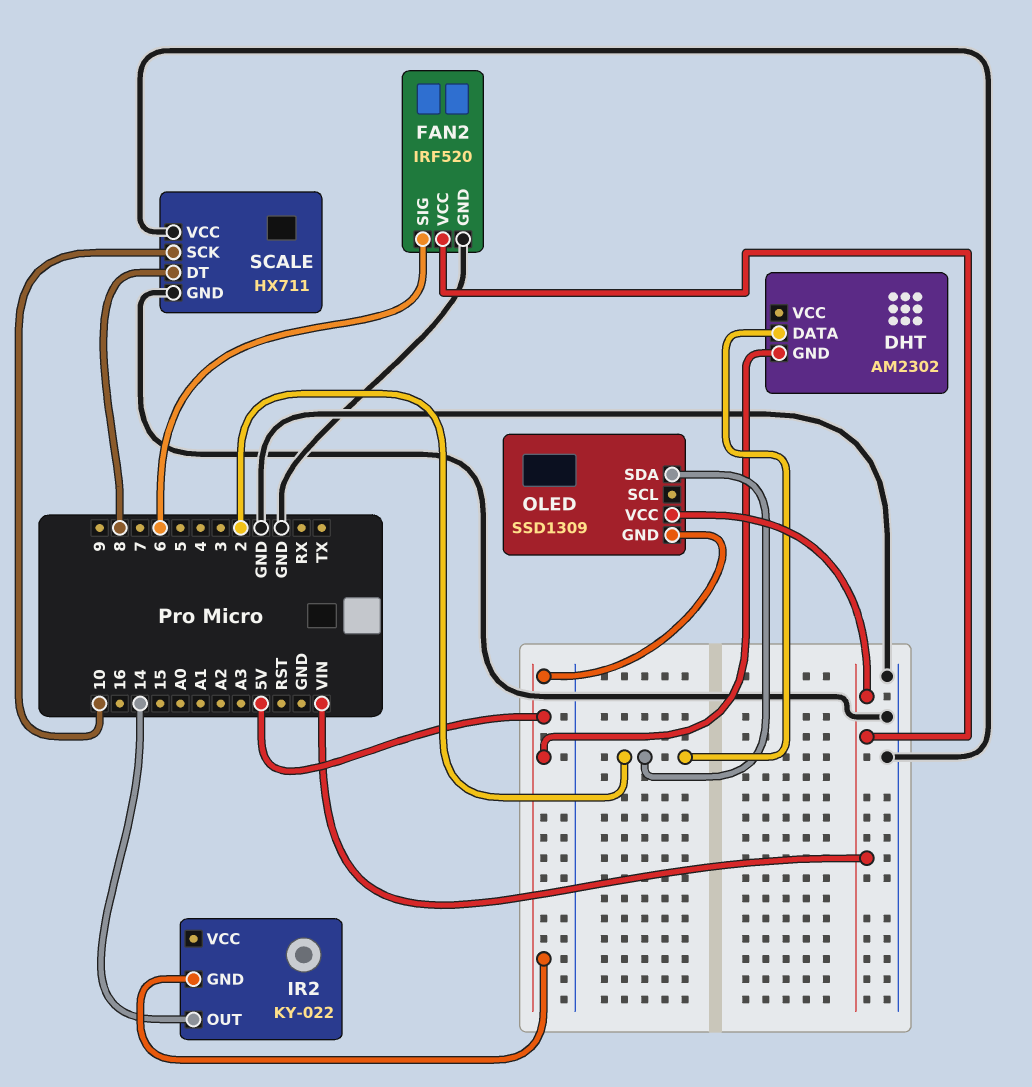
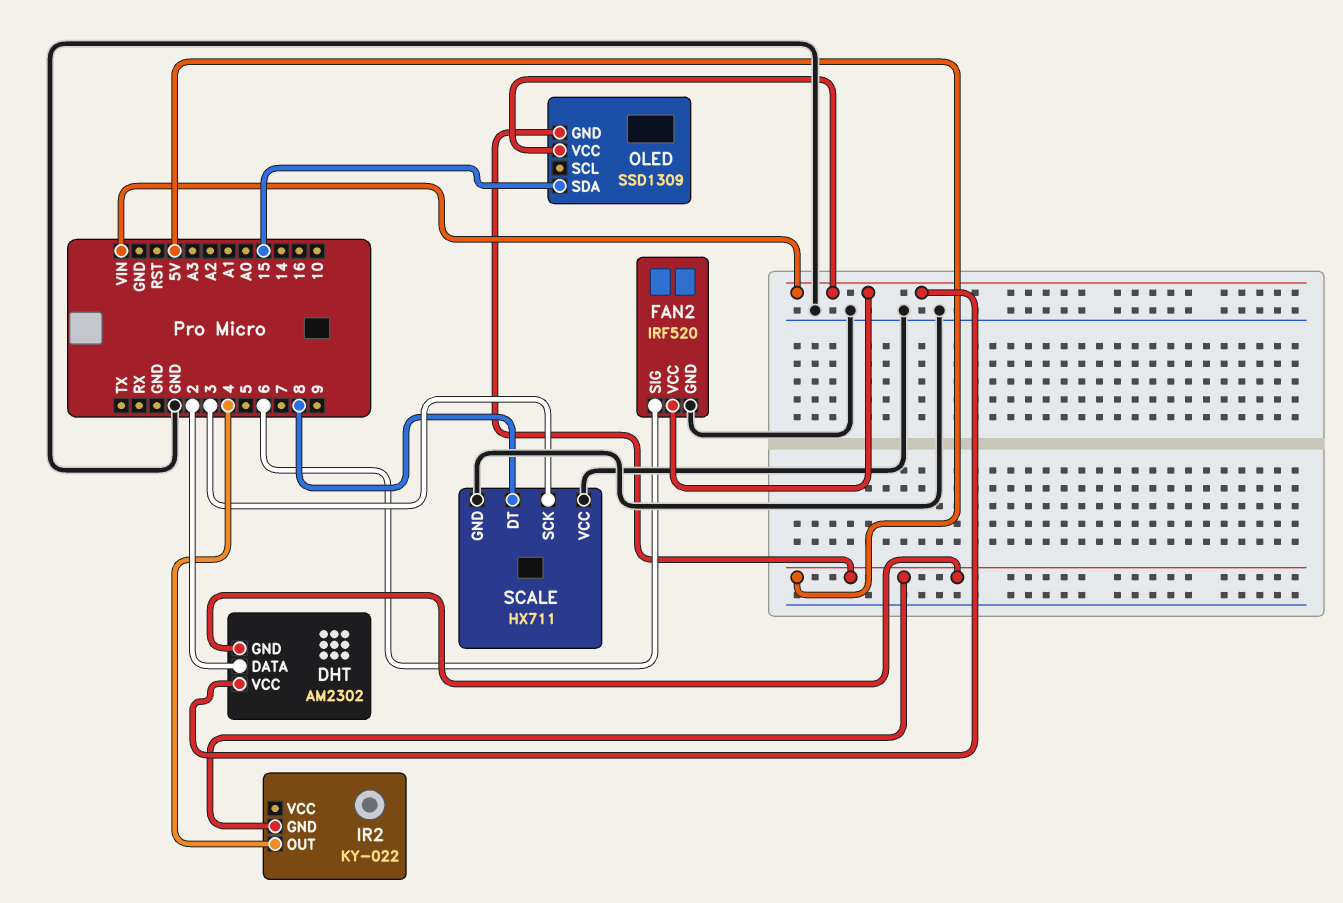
DHT pin VCC: none -> VIN
IR2 pin OUT: 14 -> 4
OLED pin SDA: 2 -> 15
SCALE pin SCK: 10 -> 3

